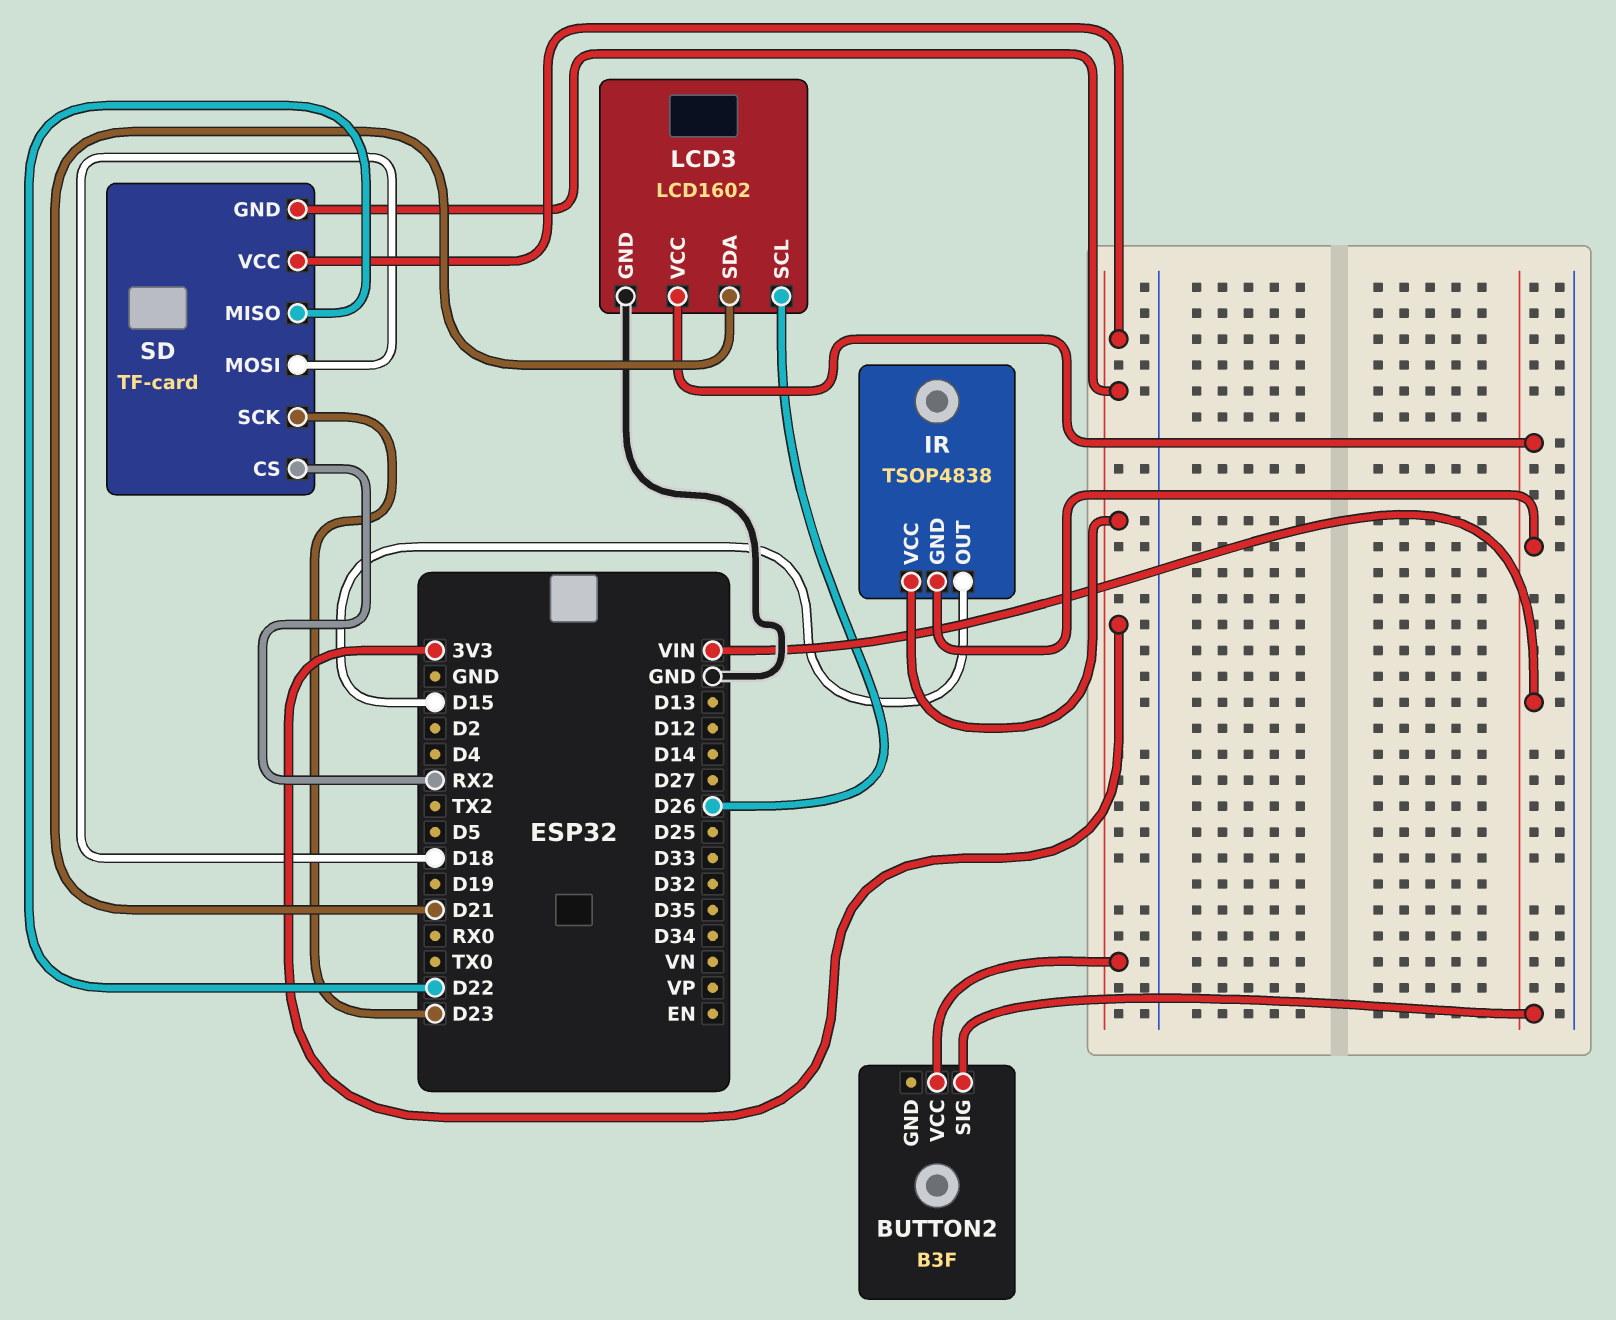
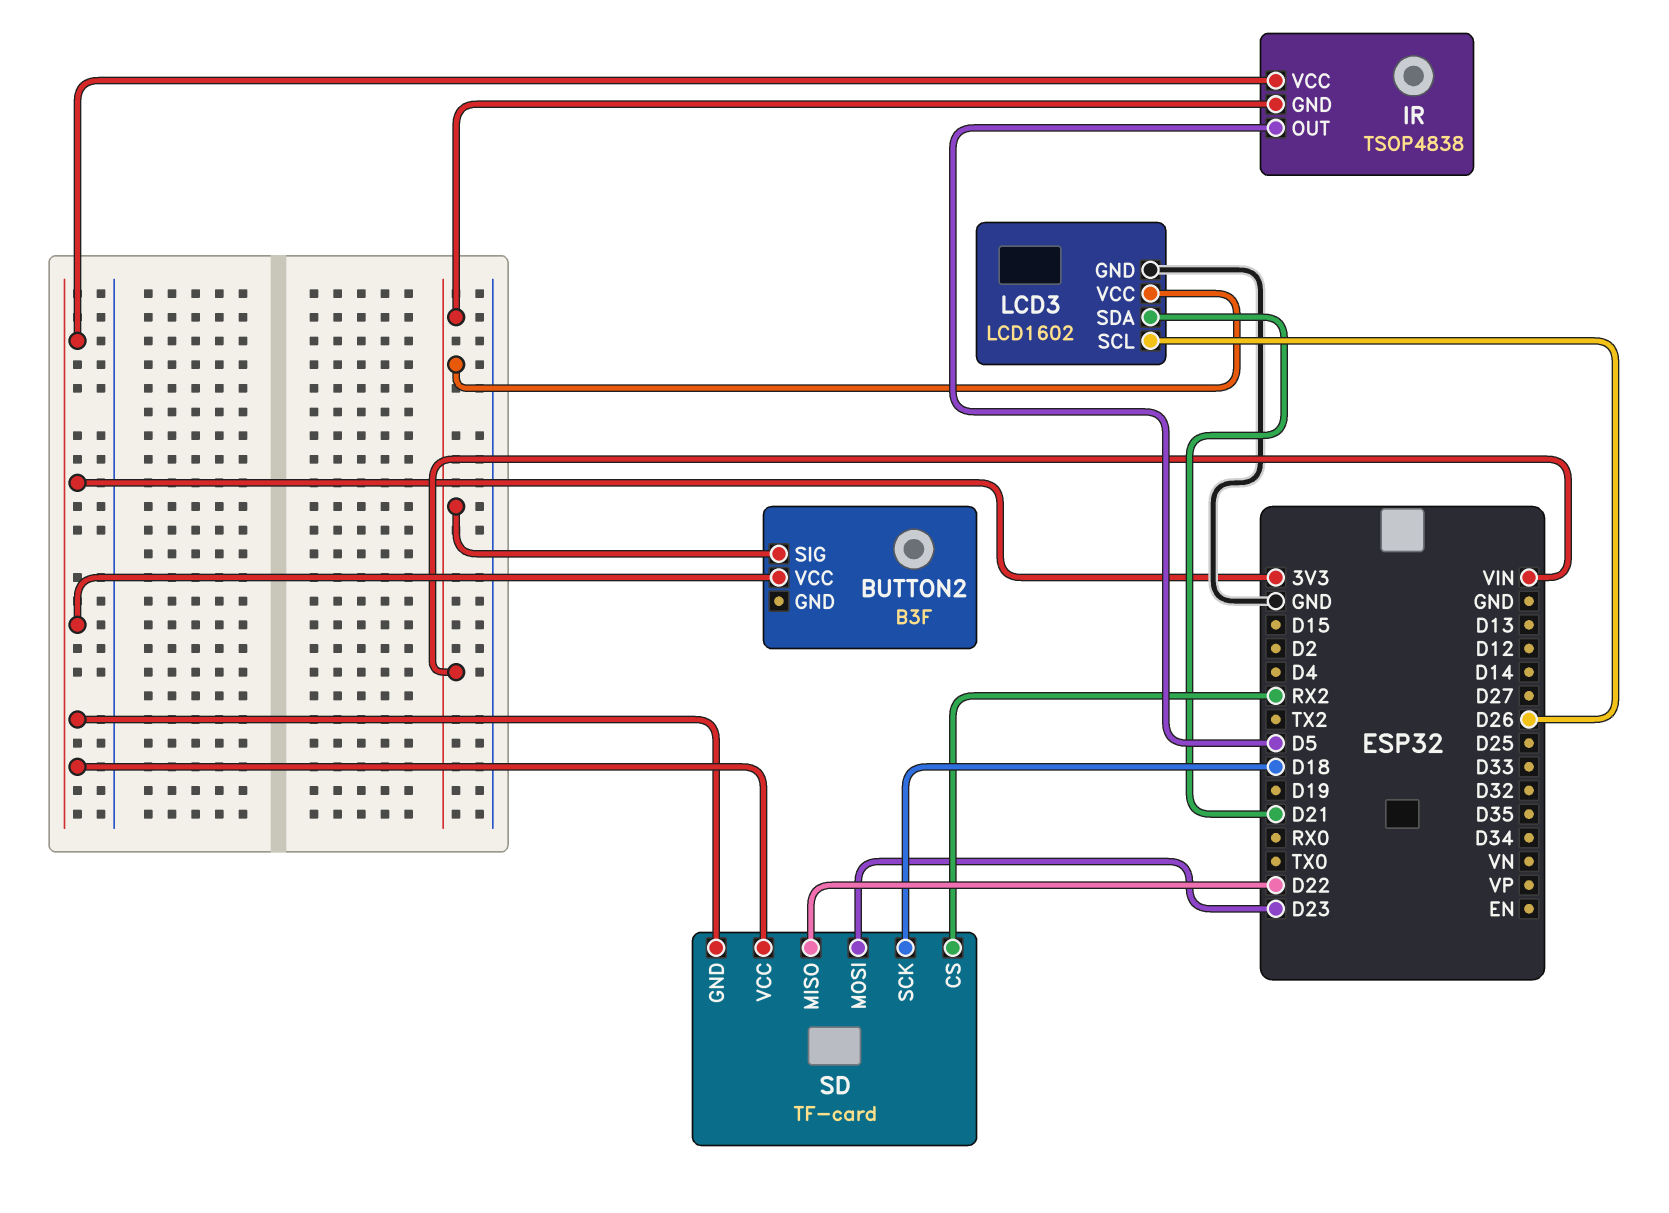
IR pin OUT: D15 -> D5
SD pin MOSI: D18 -> D23
SD pin SCK: D23 -> D18

